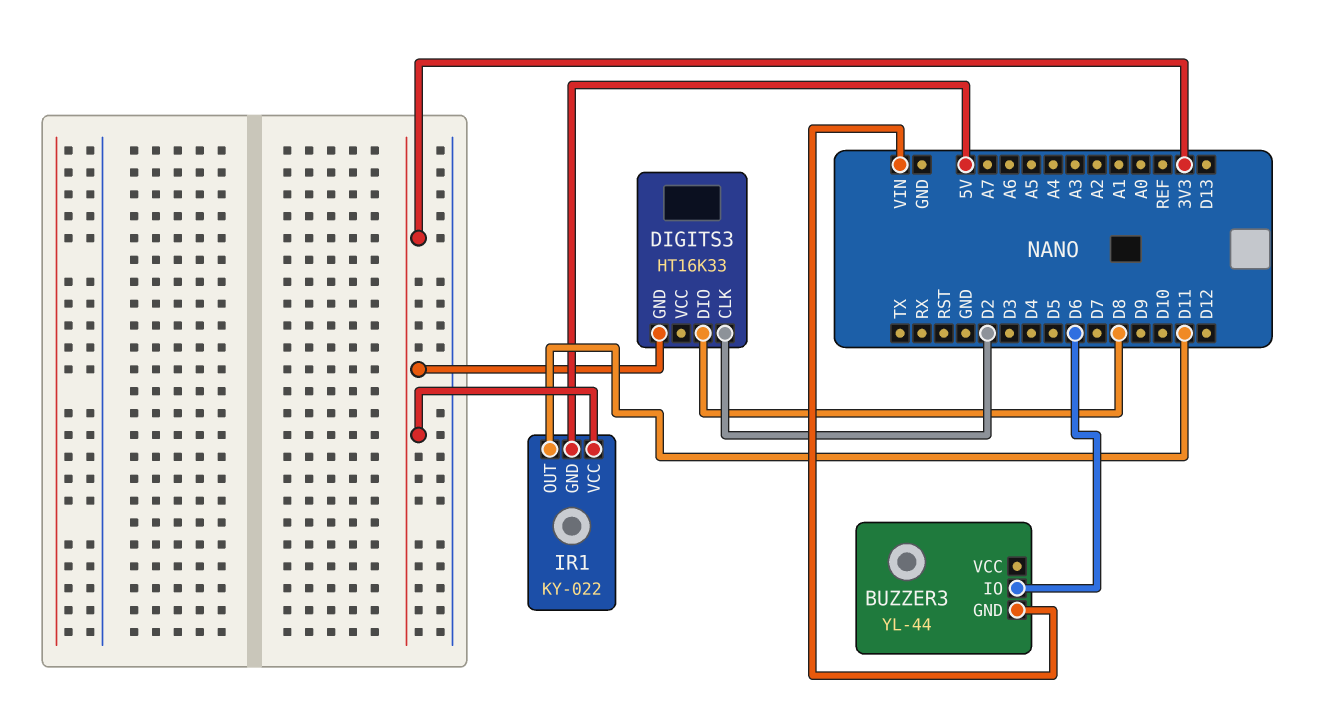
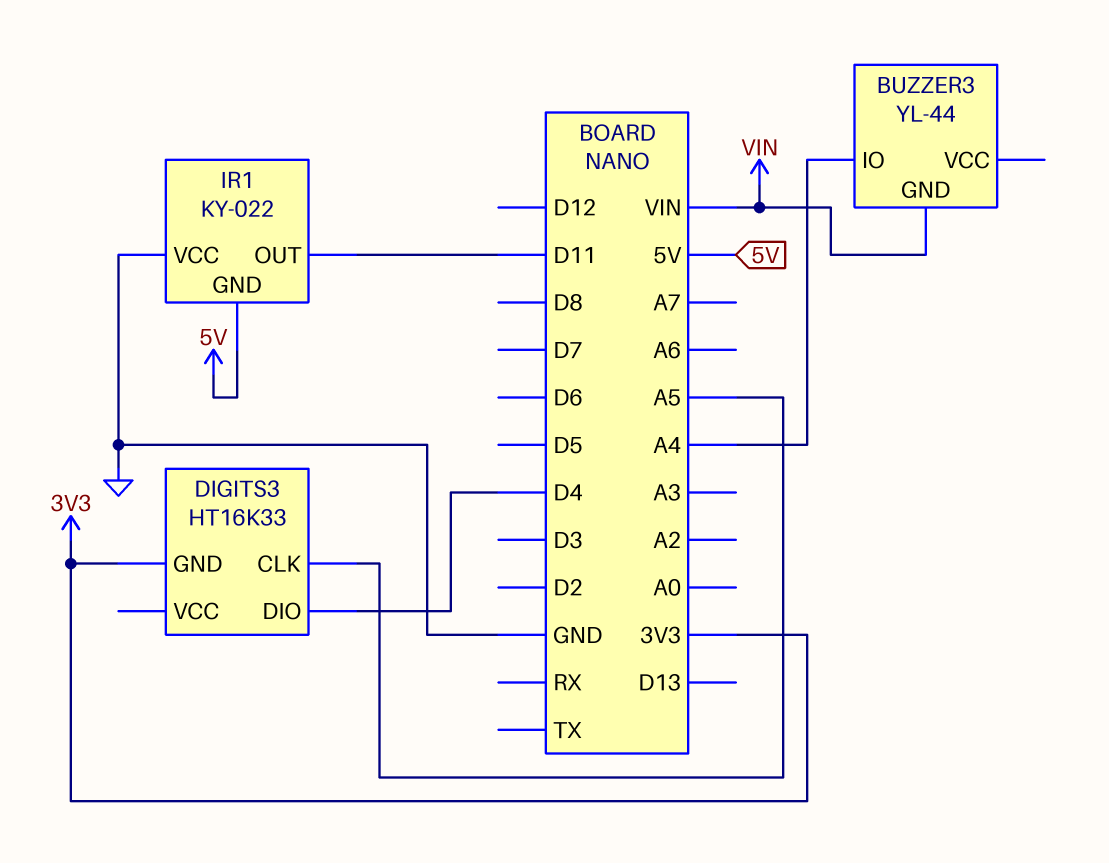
BUZZER3 pin IO: D6 -> A4
DIGITS3 pin CLK: D2 -> A5
DIGITS3 pin DIO: D8 -> D4
IR1 pin VCC: 3V3 -> GND

